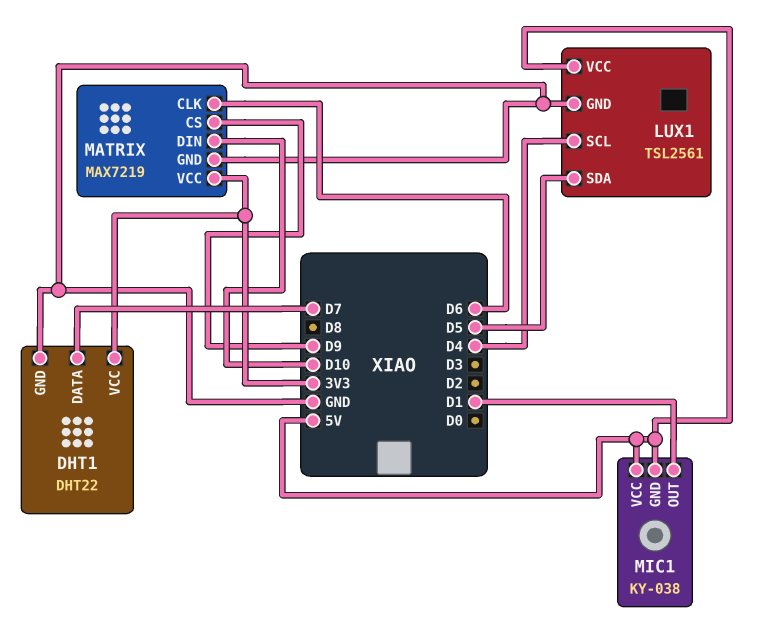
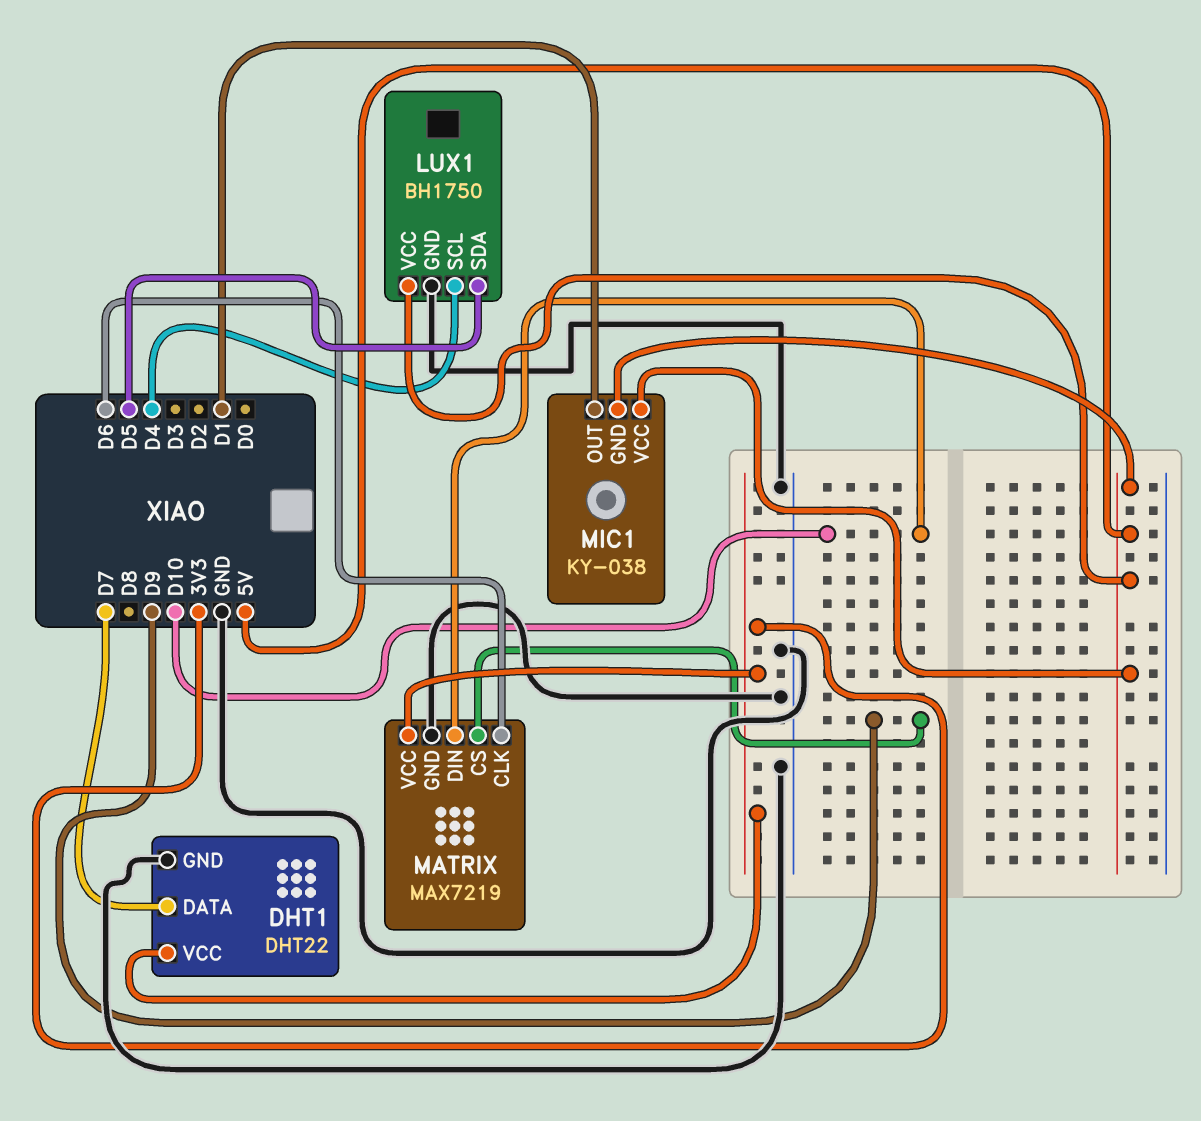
LUX1: TSL2561 -> BH1750

